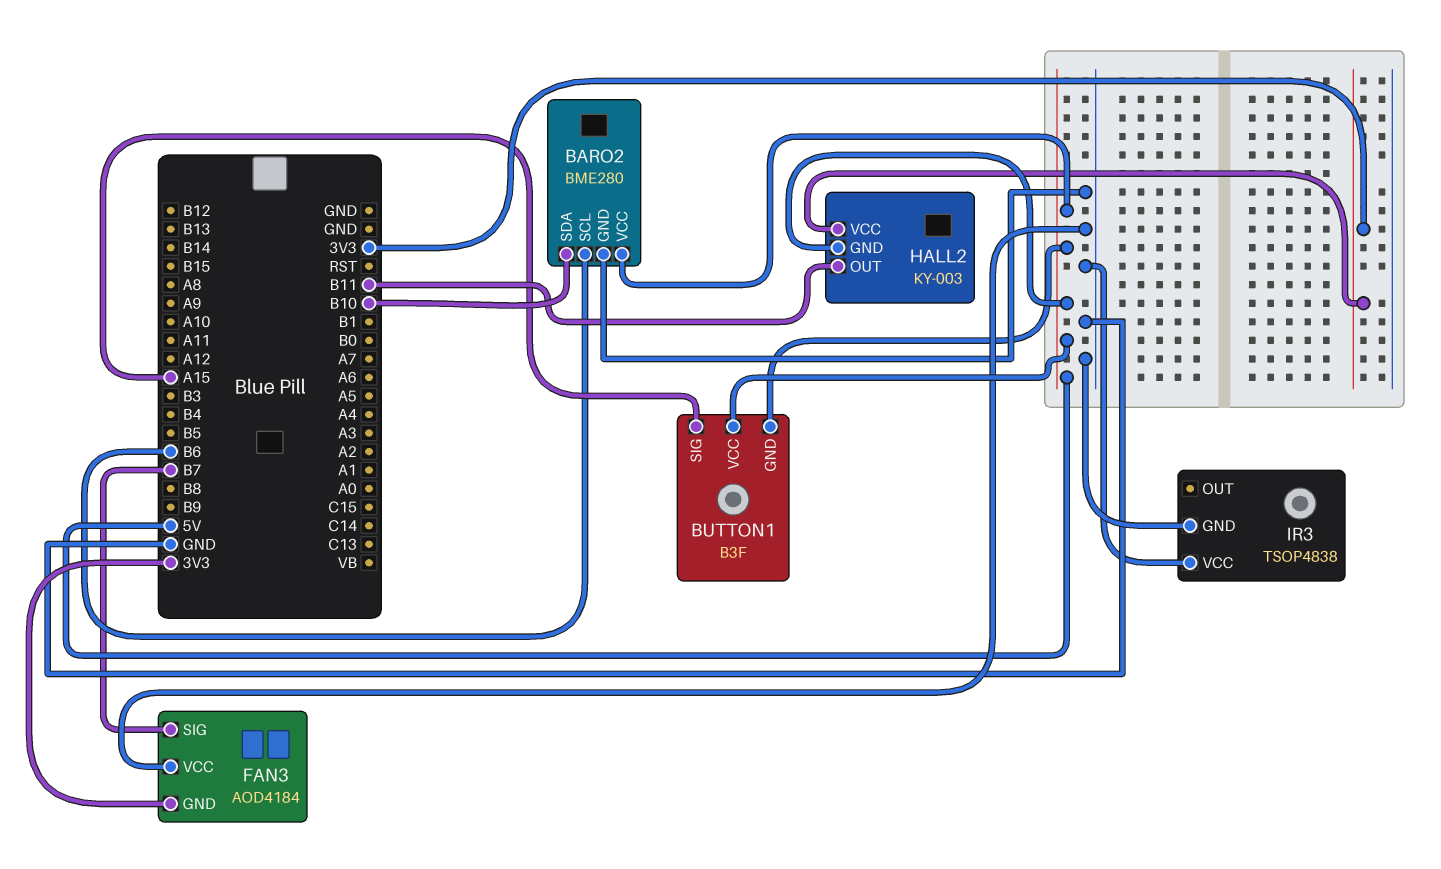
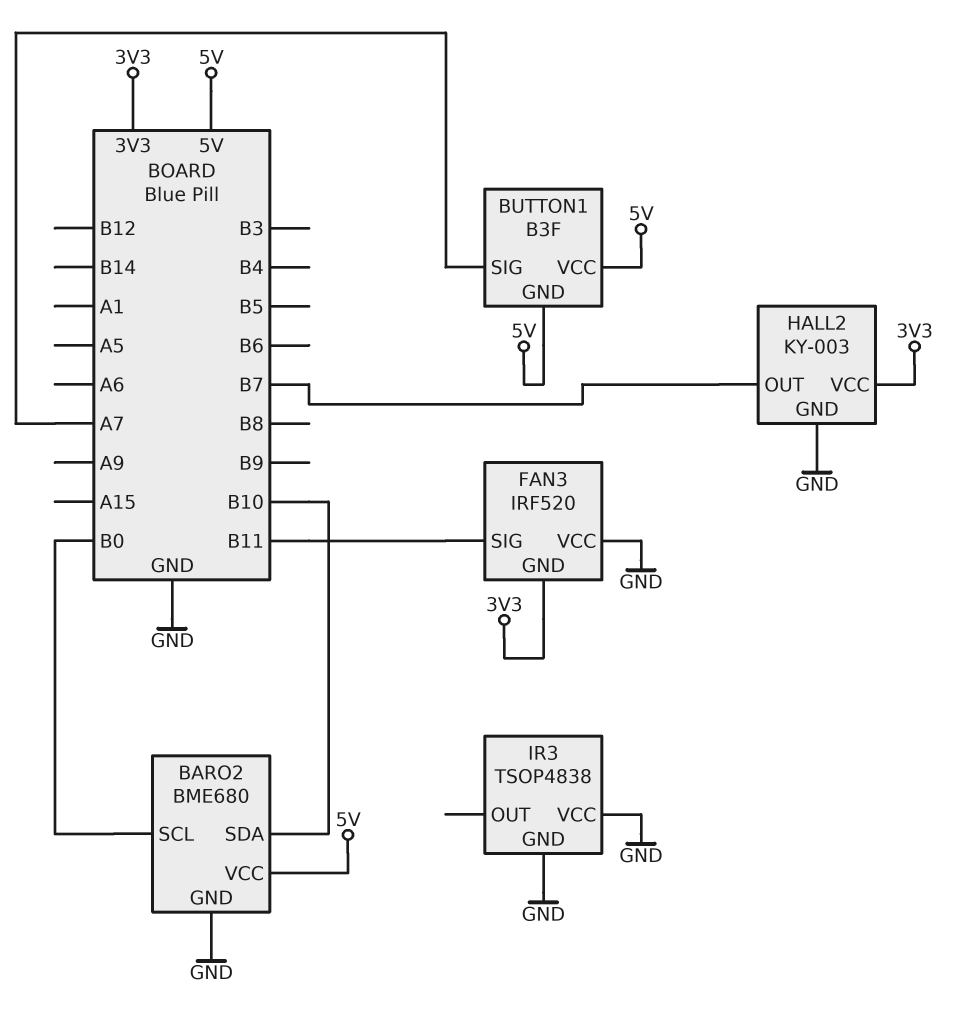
BARO2: BME280 -> BME680
BARO2 pin SCL: B6 -> B0
BUTTON1 pin SIG: A15 -> A7
FAN3: AOD4184 -> IRF520
FAN3 pin SIG: B7 -> B11
HALL2 pin GND: 5V -> GND
HALL2 pin OUT: B11 -> B7

